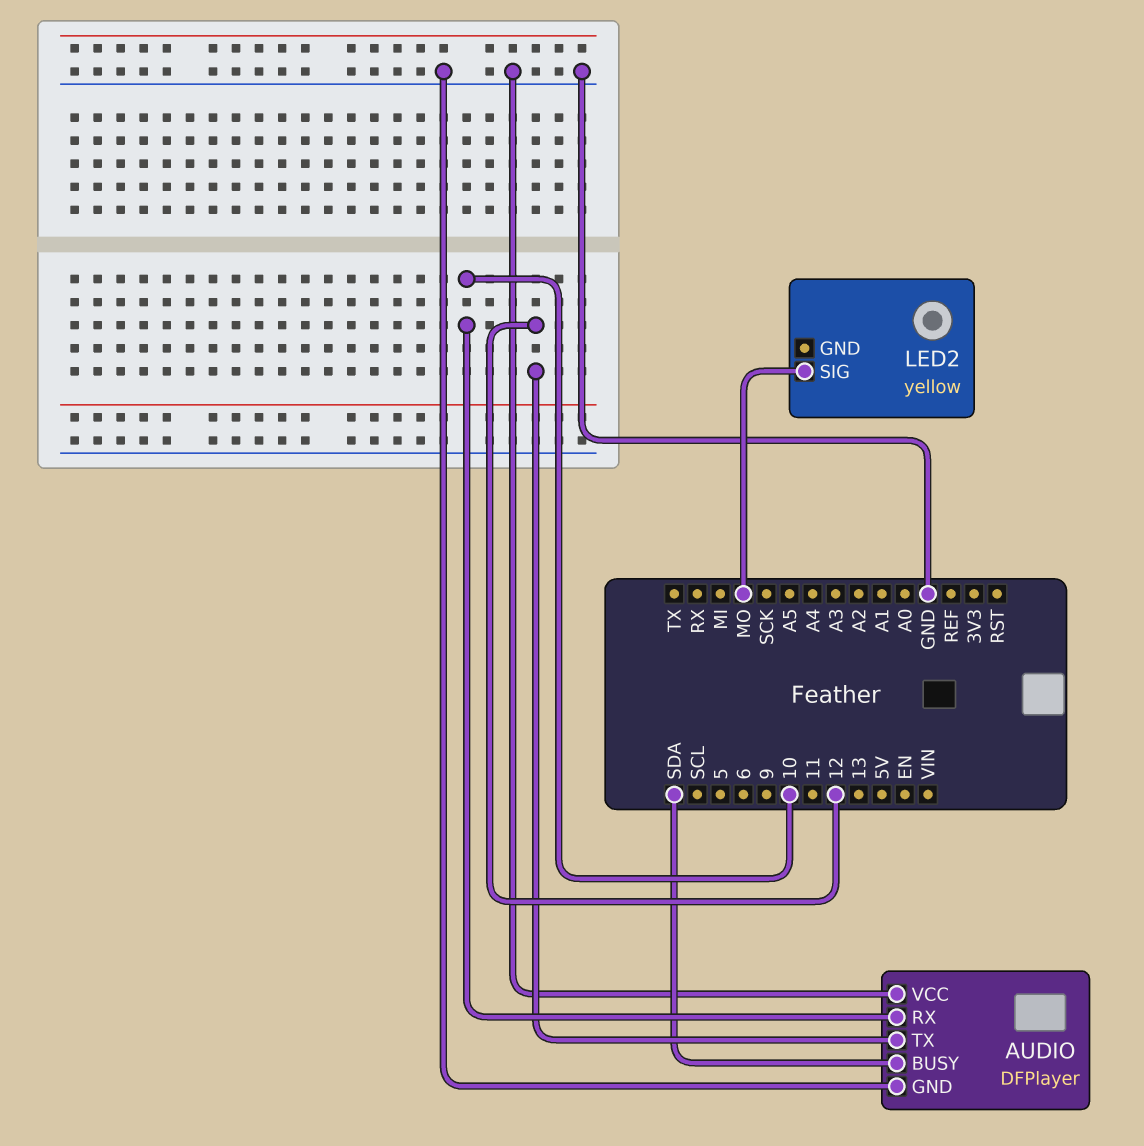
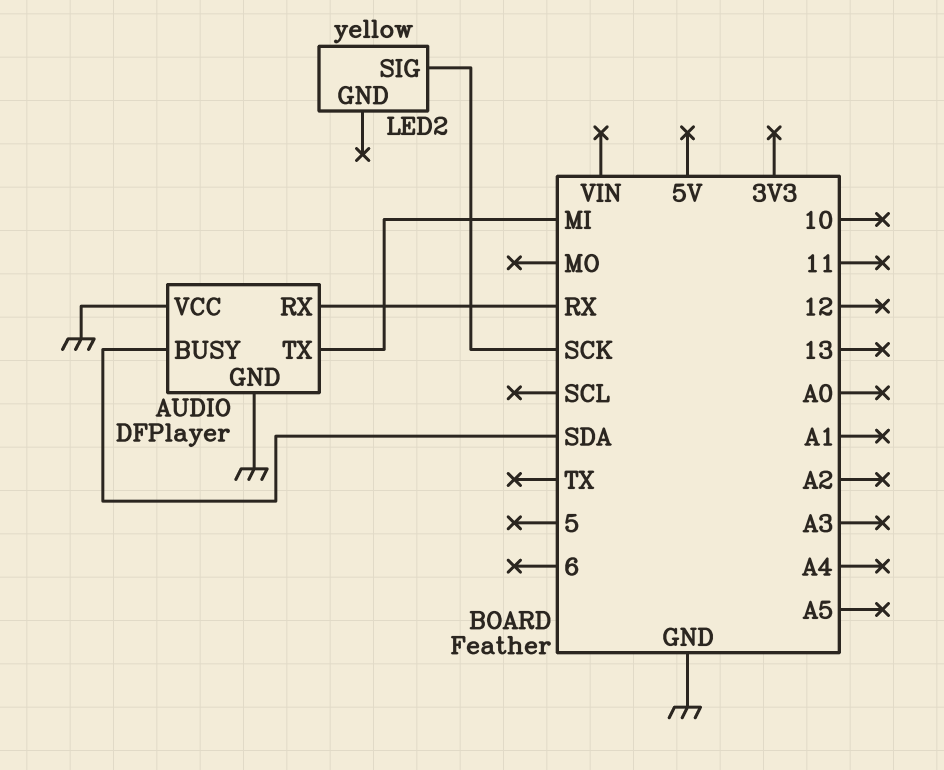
AUDIO pin RX: 10 -> RX
AUDIO pin TX: 12 -> MI
LED2 pin SIG: MO -> SCK

